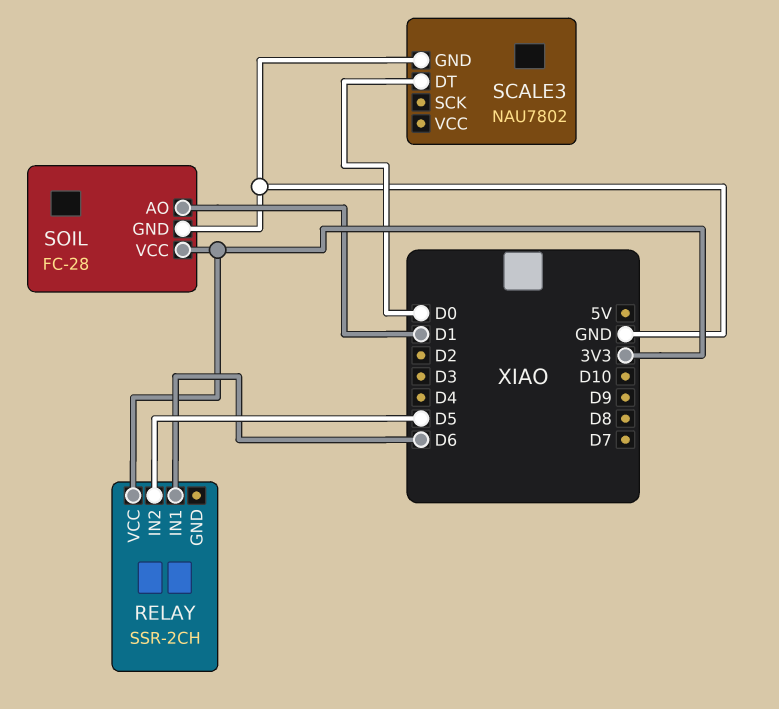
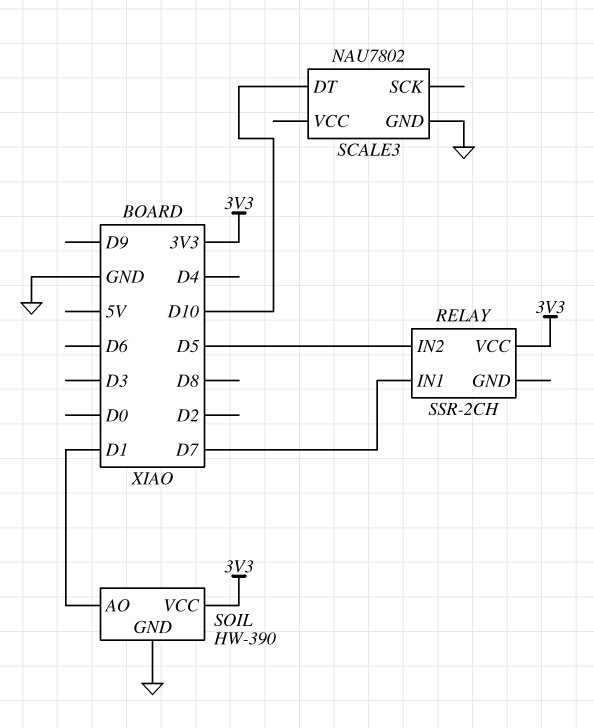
RELAY pin IN1: D6 -> D7
SCALE3 pin DT: D0 -> D10
SOIL: FC-28 -> HW-390

